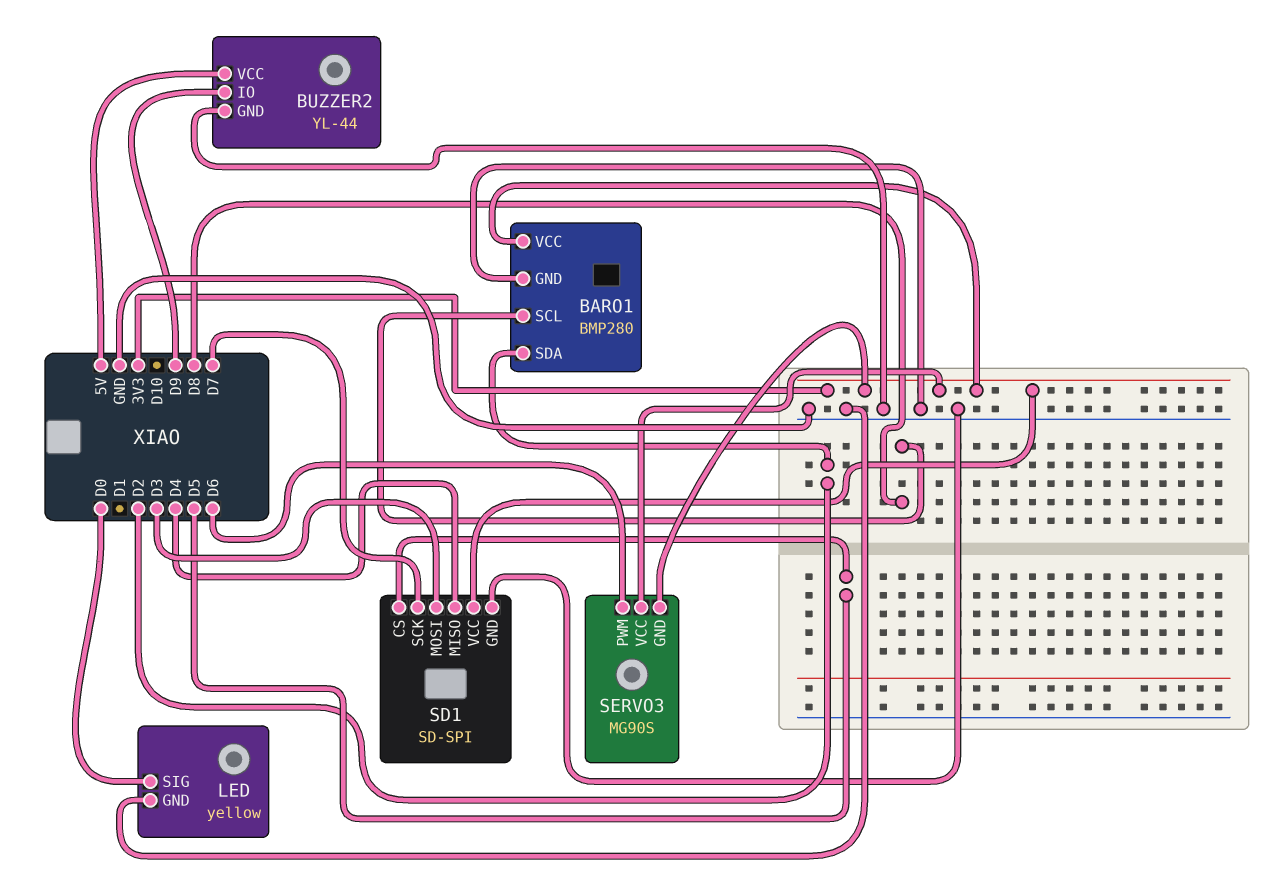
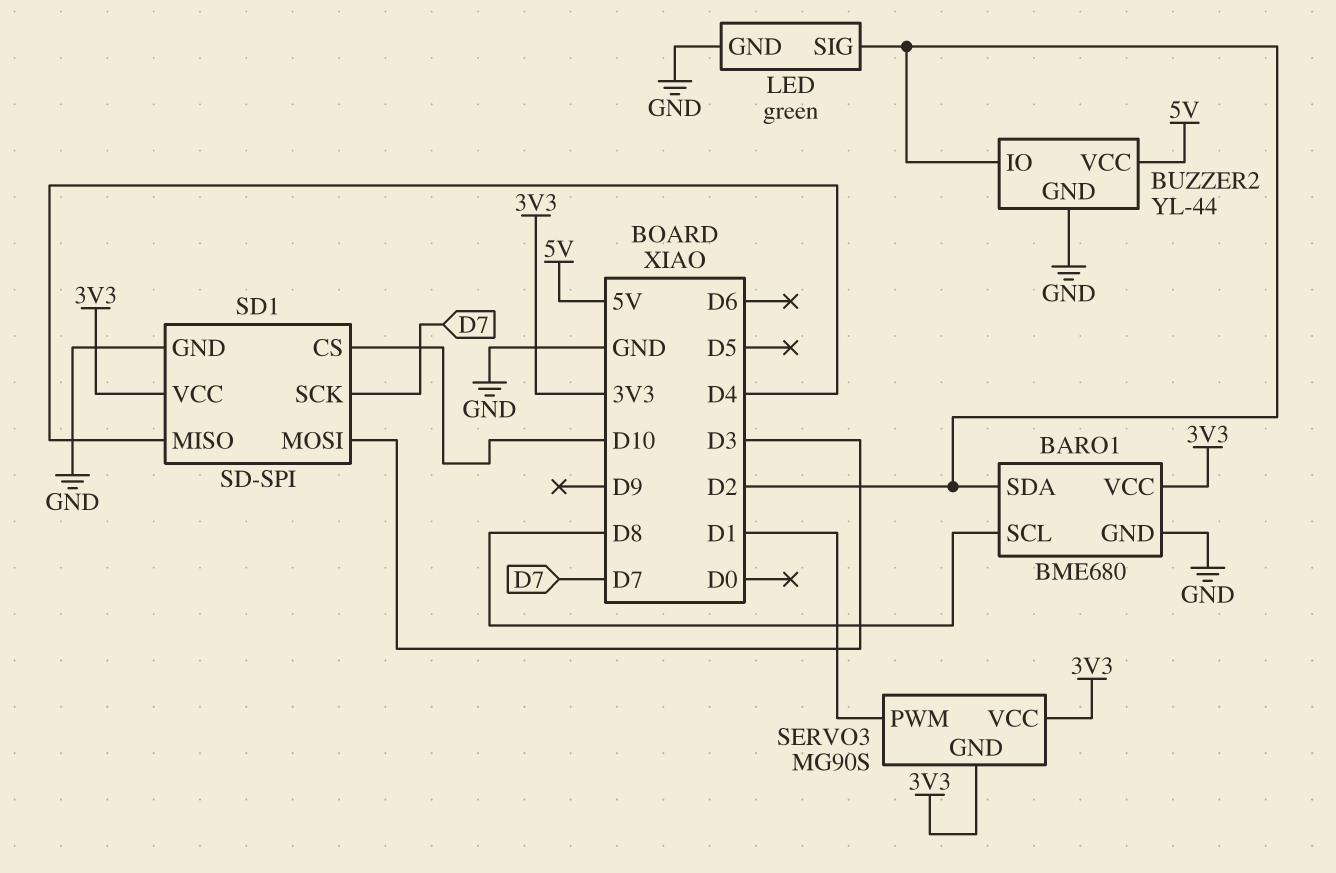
BARO1: BMP280 -> BME680
BUZZER2 pin IO: D9 -> D2
LED: yellow -> green
LED pin SIG: D0 -> D2
SD1 pin CS: D5 -> D10
SERVO3 pin PWM: D6 -> D1

